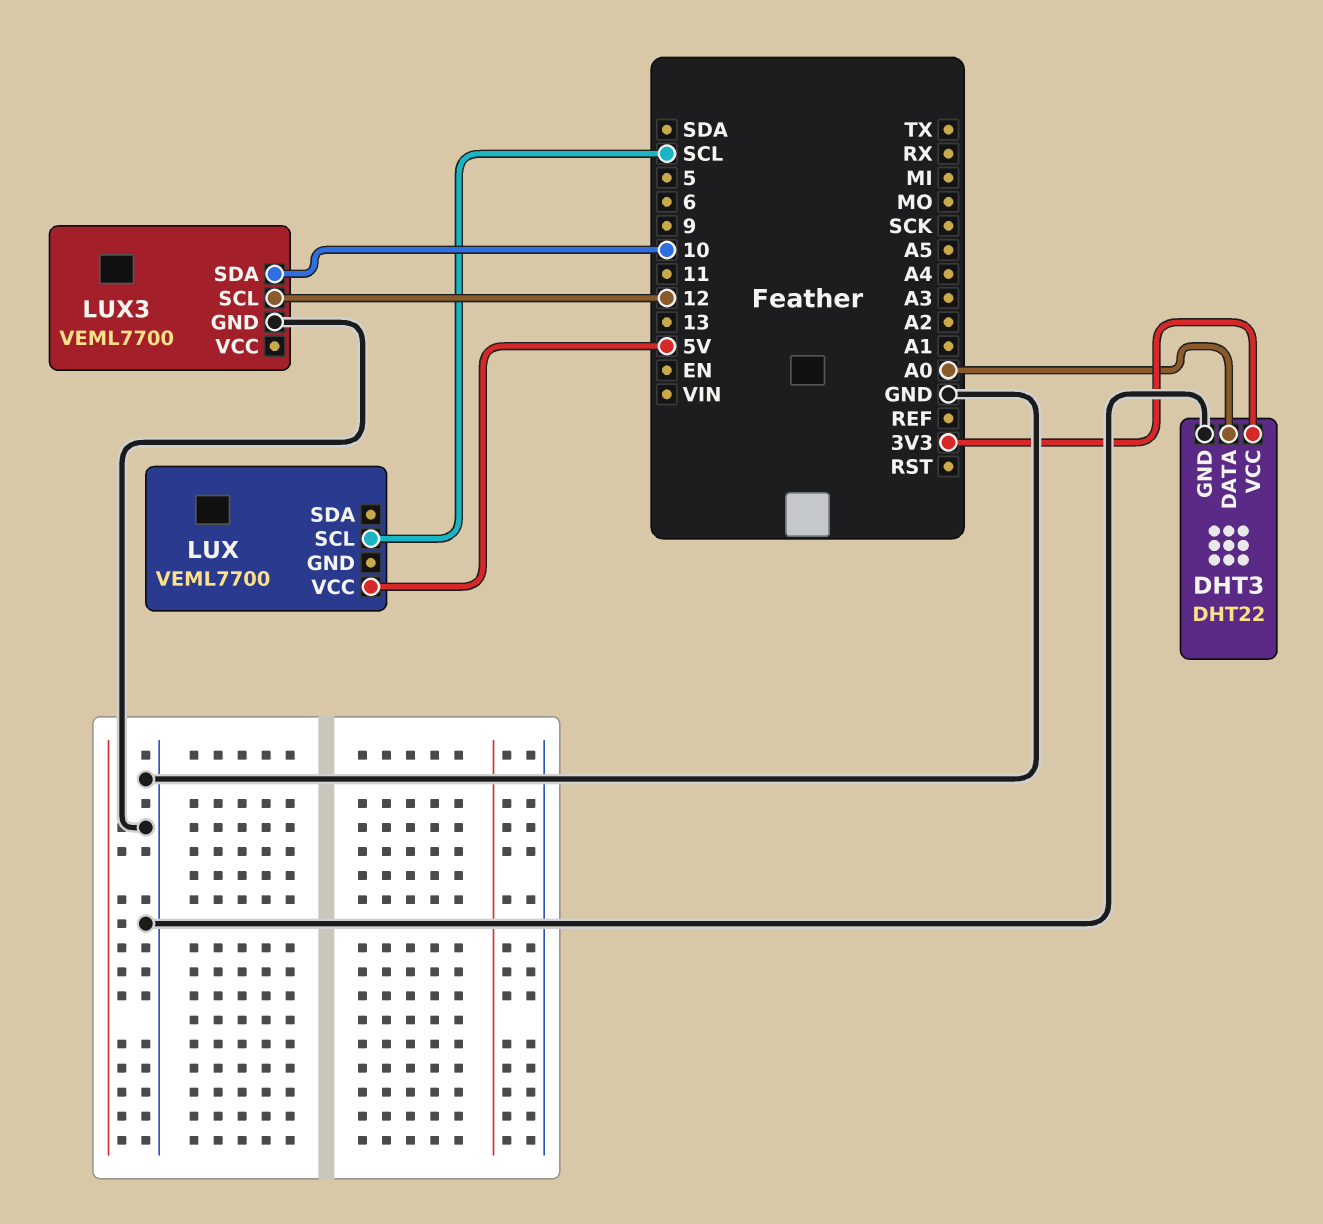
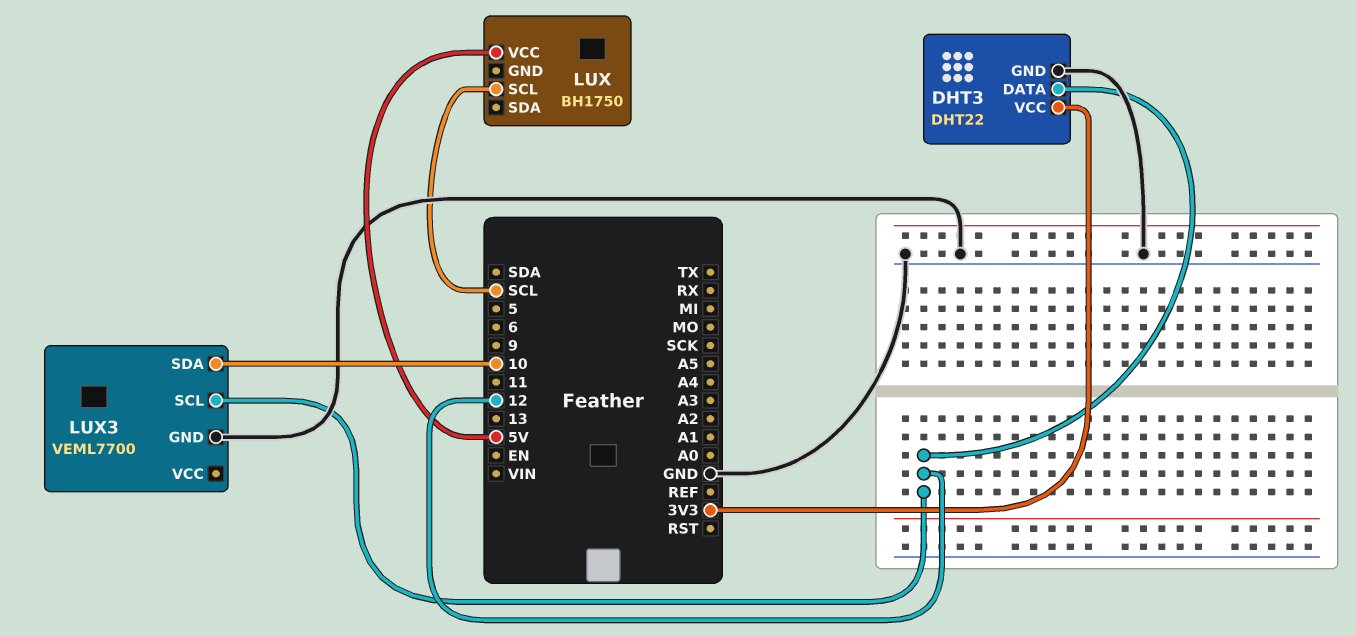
DHT3 pin DATA: A0 -> 12
LUX: VEML7700 -> BH1750

